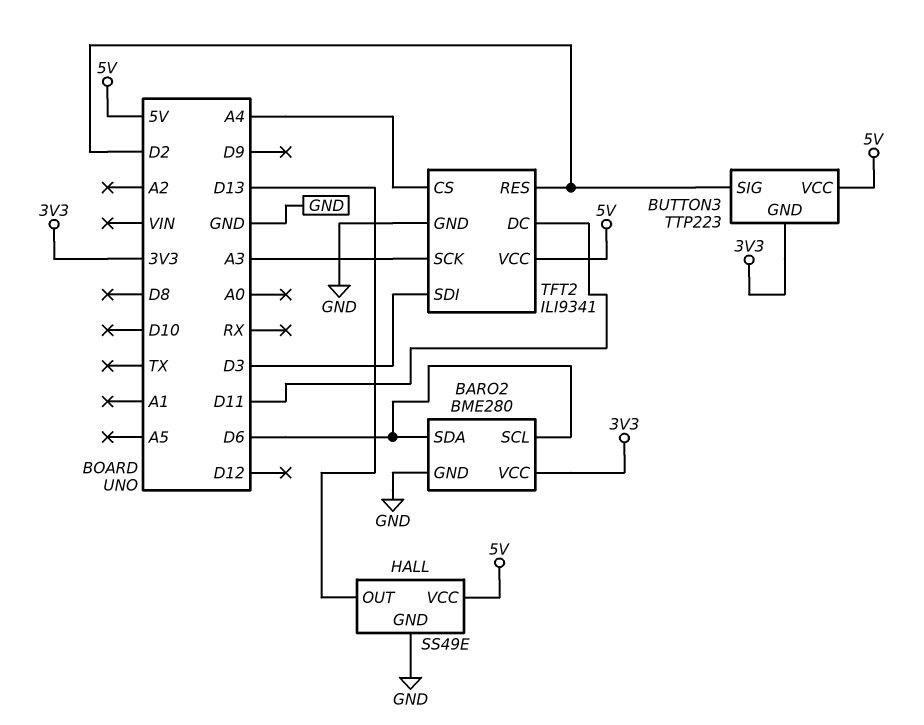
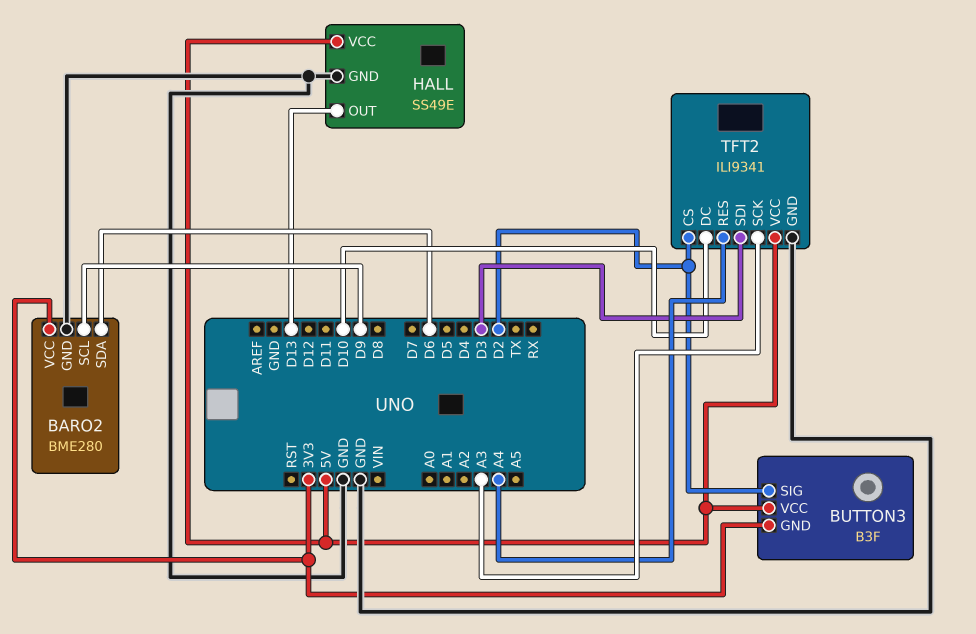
BARO2 pin SCL: D6 -> D9
BUTTON3: TTP223 -> B3F
TFT2 pin CS: A4 -> D2
TFT2 pin DC: D11 -> D10
TFT2 pin RES: D2 -> A4

